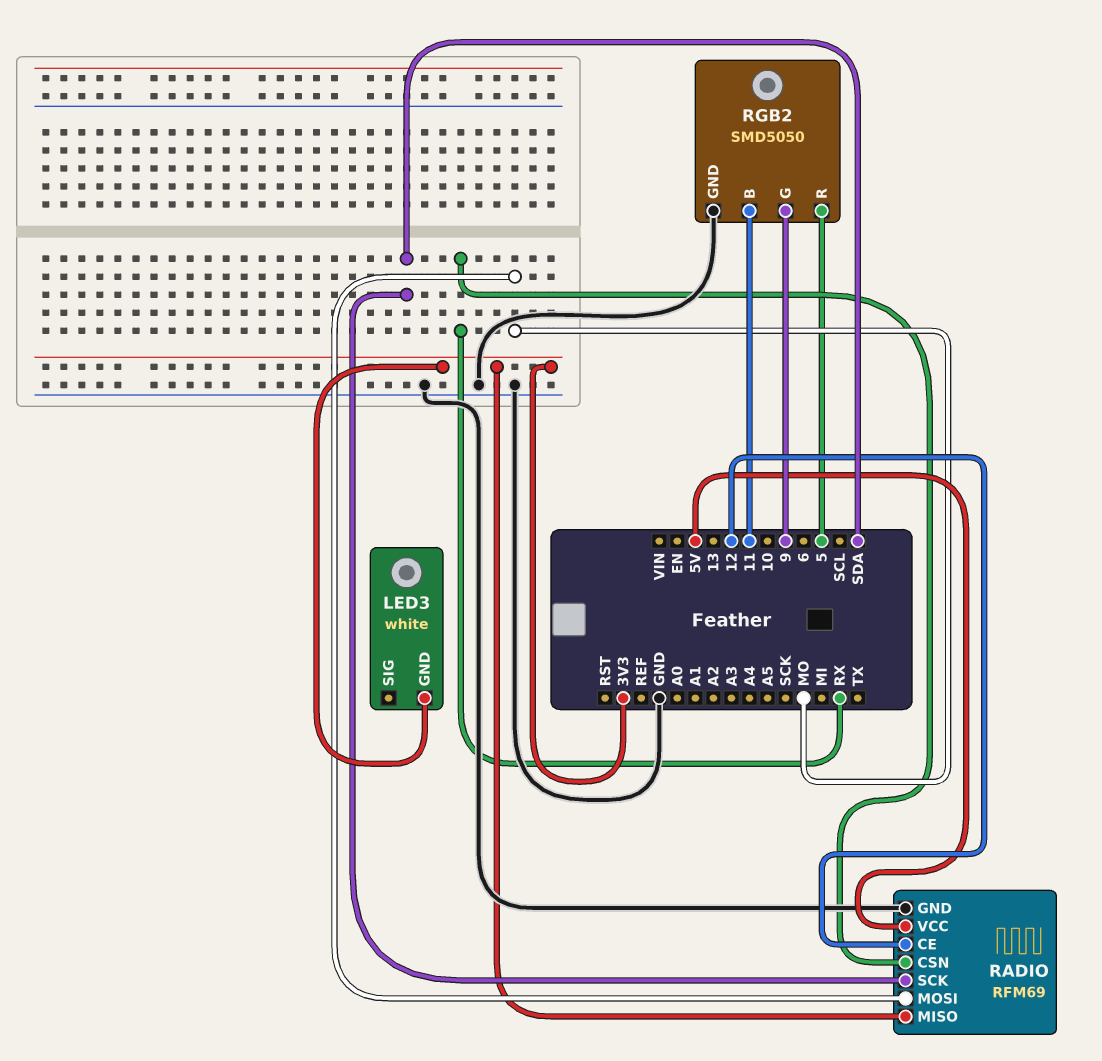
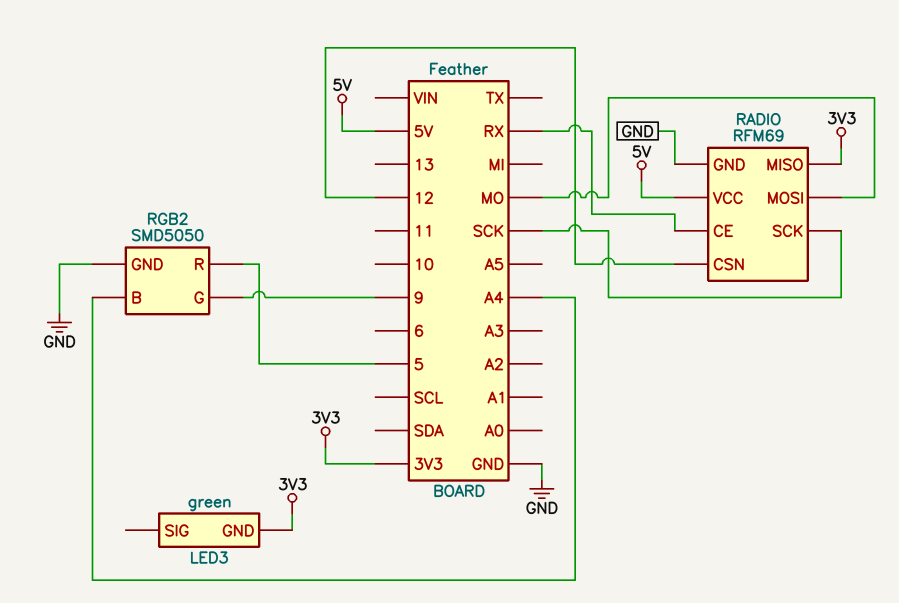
LED3: white -> green
RADIO pin CE: 12 -> RX
RADIO pin CSN: RX -> 12
RADIO pin SCK: SDA -> SCK
RGB2 pin B: 11 -> A4

